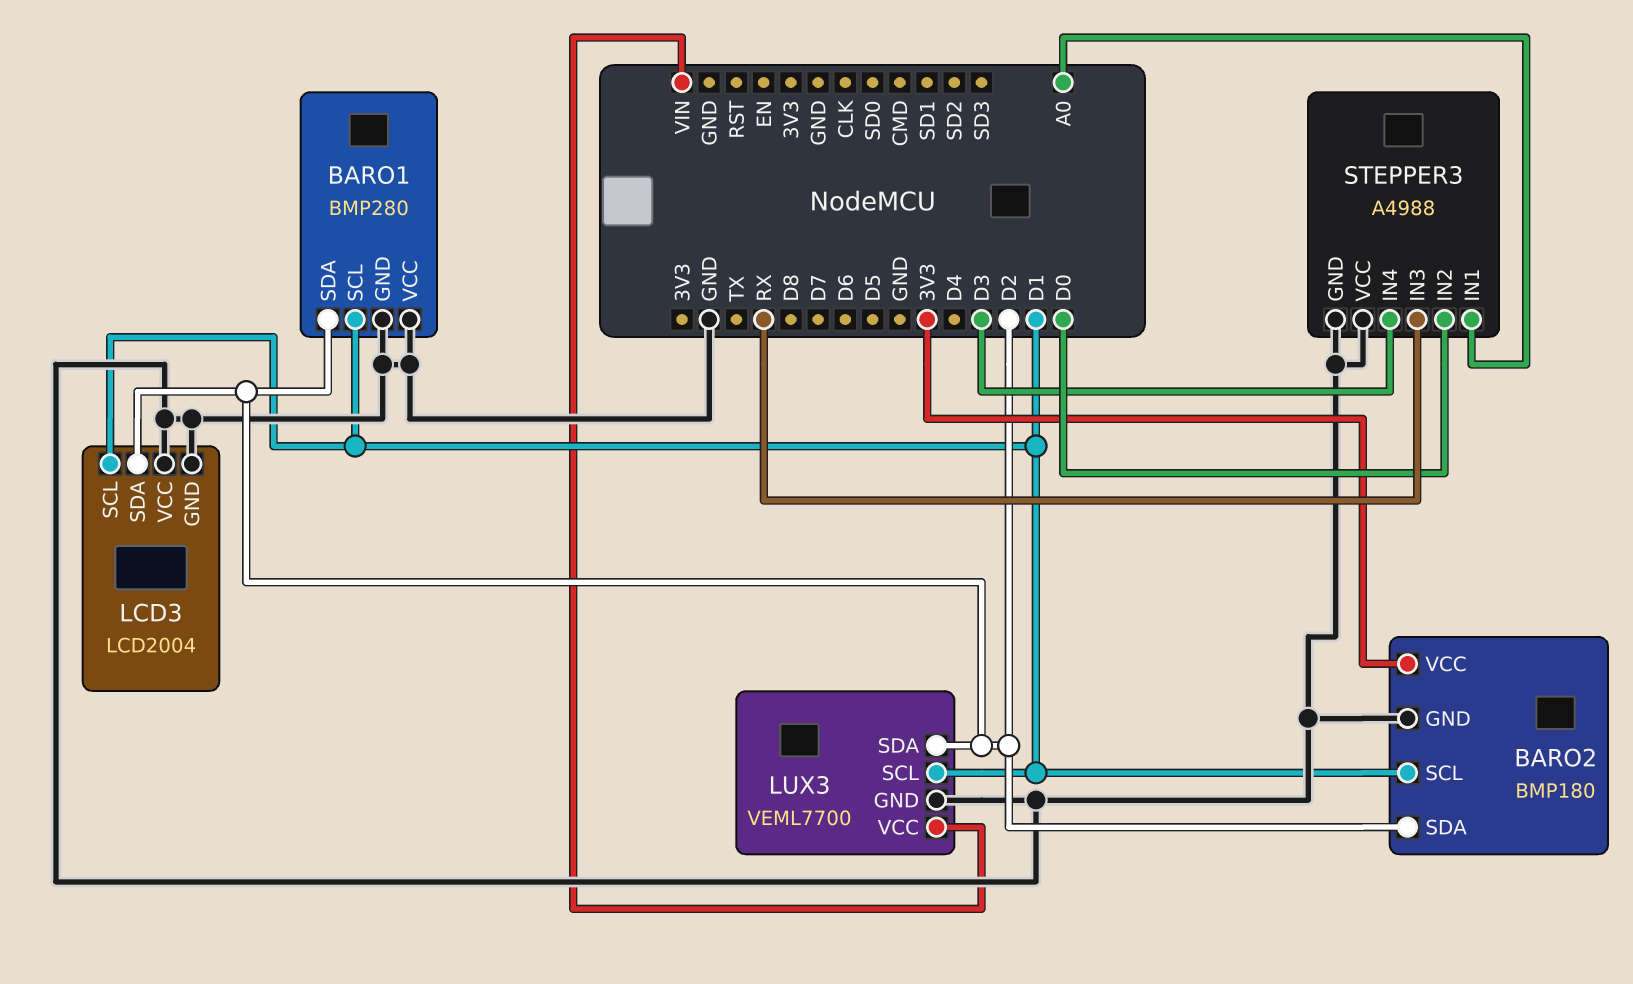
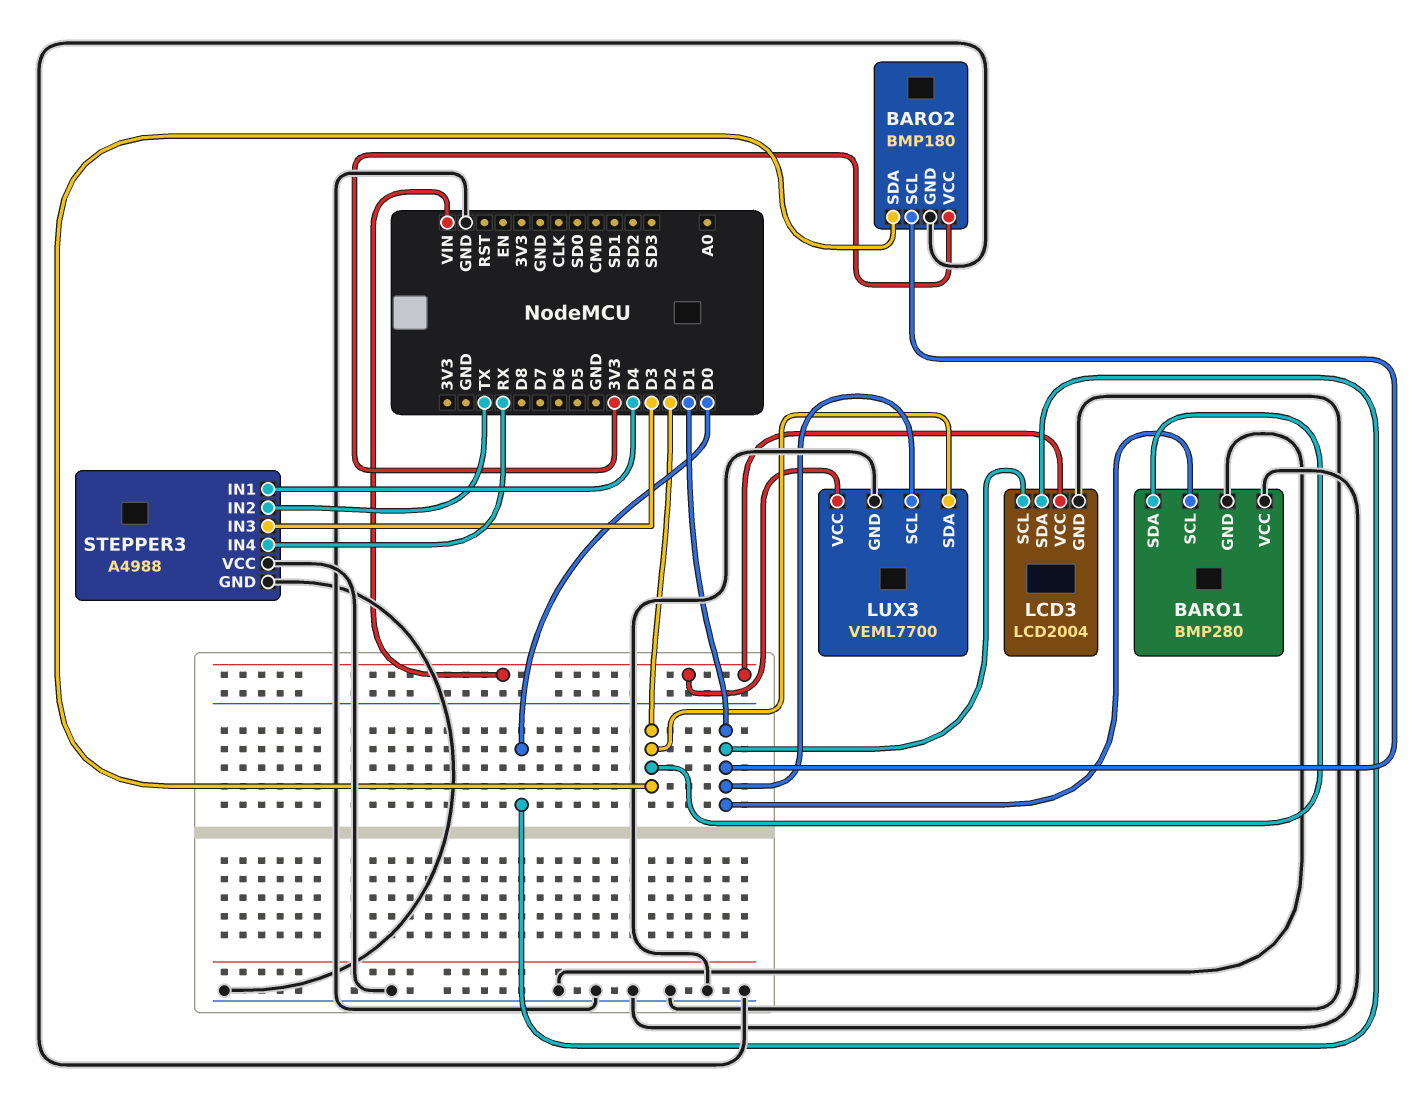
LCD3 pin SDA: D2 -> D0
LCD3 pin VCC: GND -> VIN
STEPPER3 pin IN1: A0 -> D4
STEPPER3 pin IN2: D0 -> TX
STEPPER3 pin IN3: RX -> D3
STEPPER3 pin IN4: D3 -> RX

